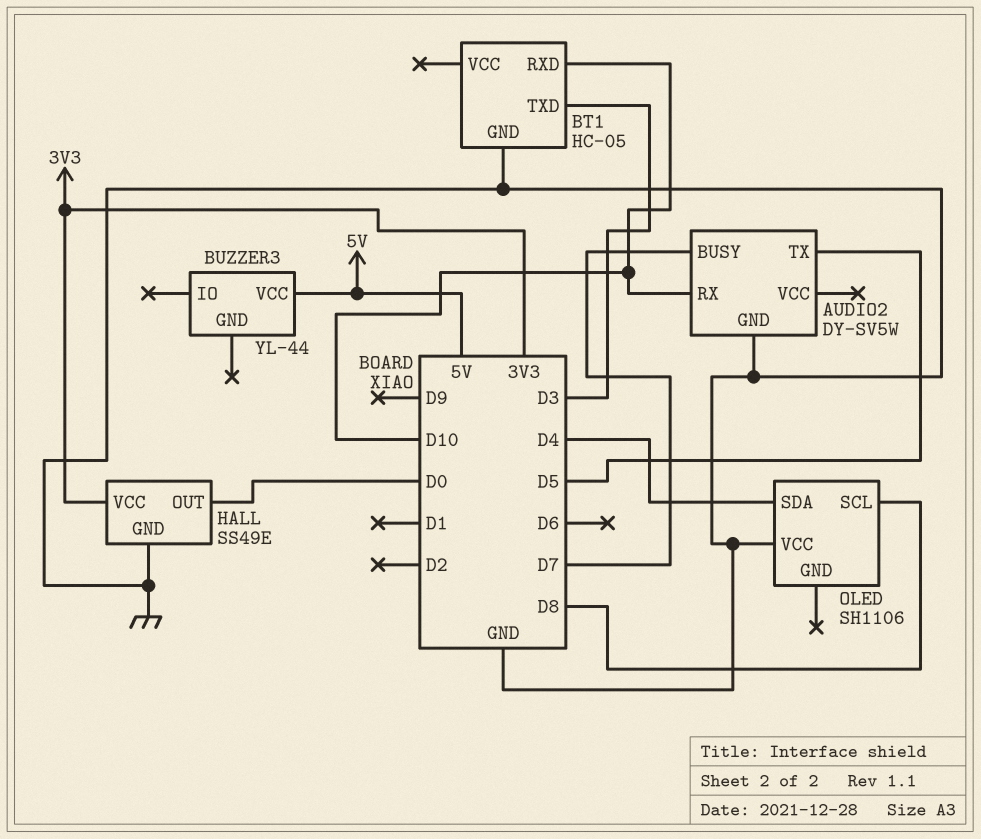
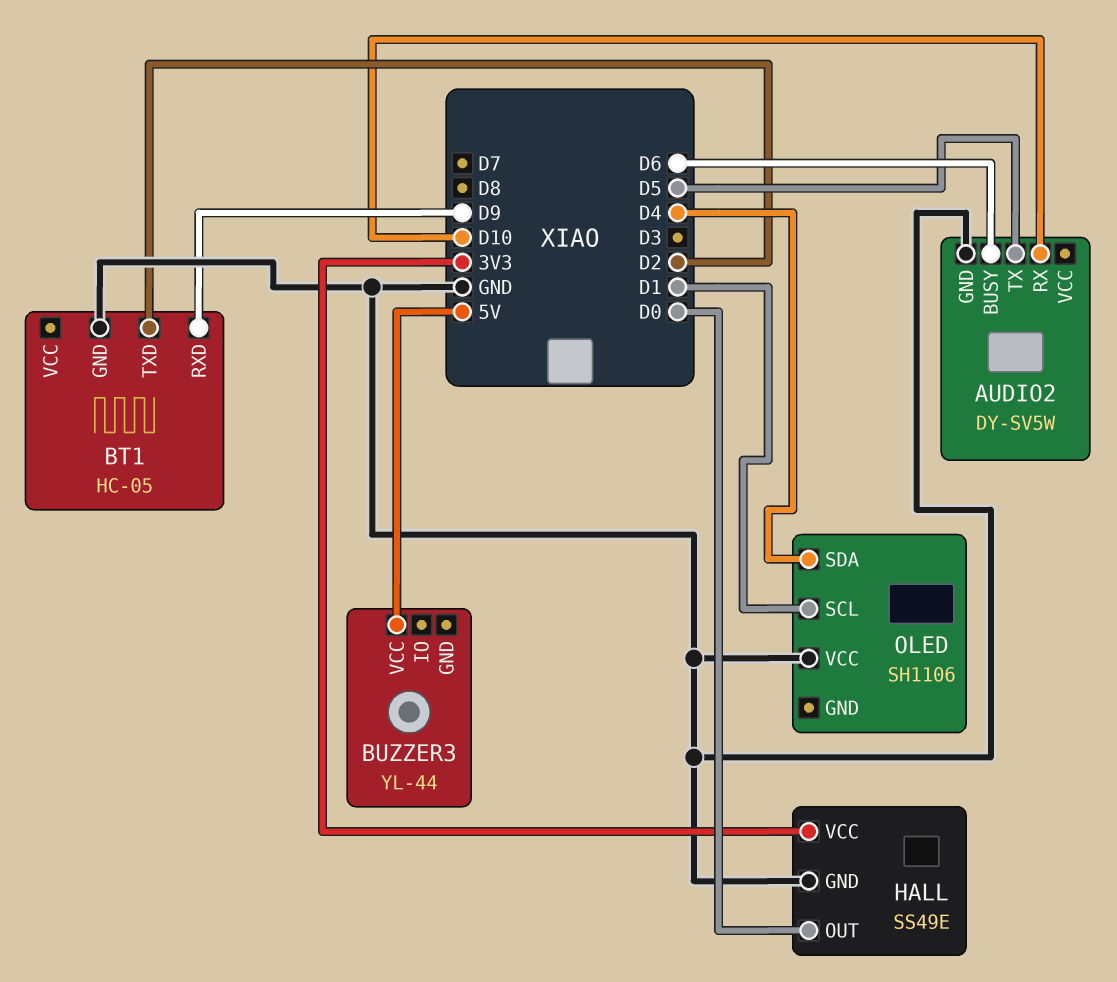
AUDIO2 pin BUSY: D7 -> D6
BT1 pin RXD: D10 -> D9
BT1 pin TXD: D3 -> D2
OLED pin SCL: D8 -> D1

